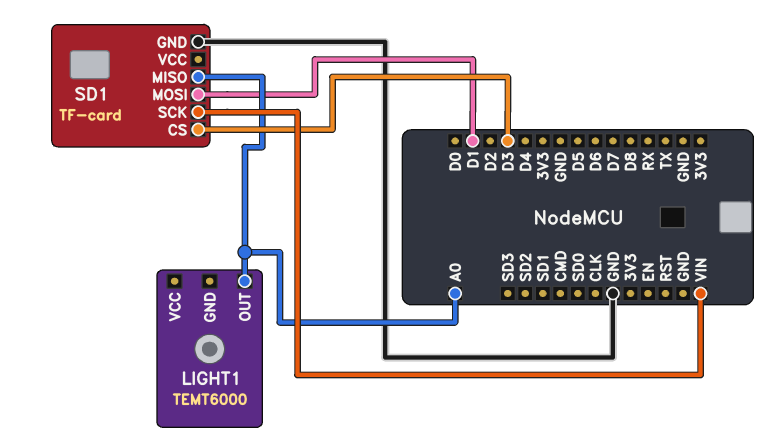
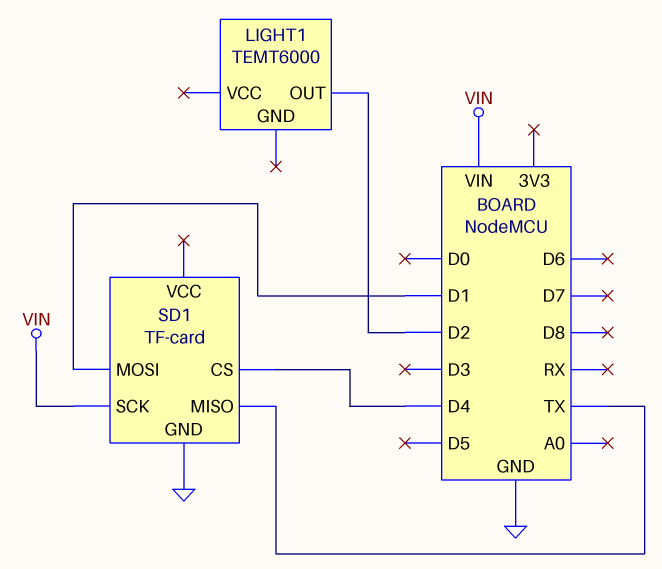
LIGHT1 pin OUT: A0 -> D2
SD1 pin CS: D3 -> D4
SD1 pin MISO: A0 -> TX

